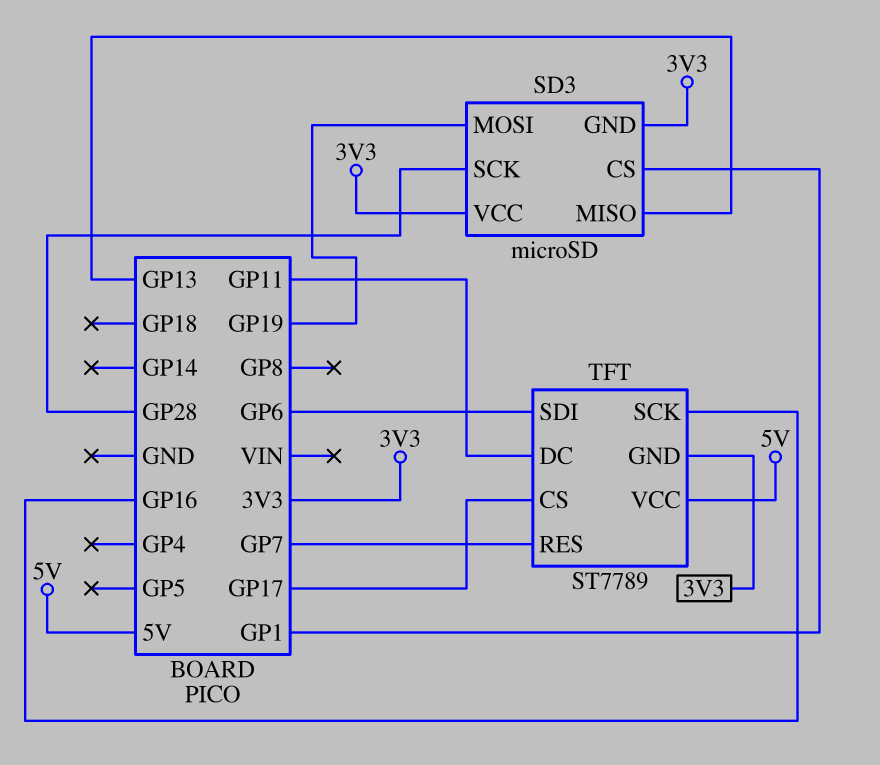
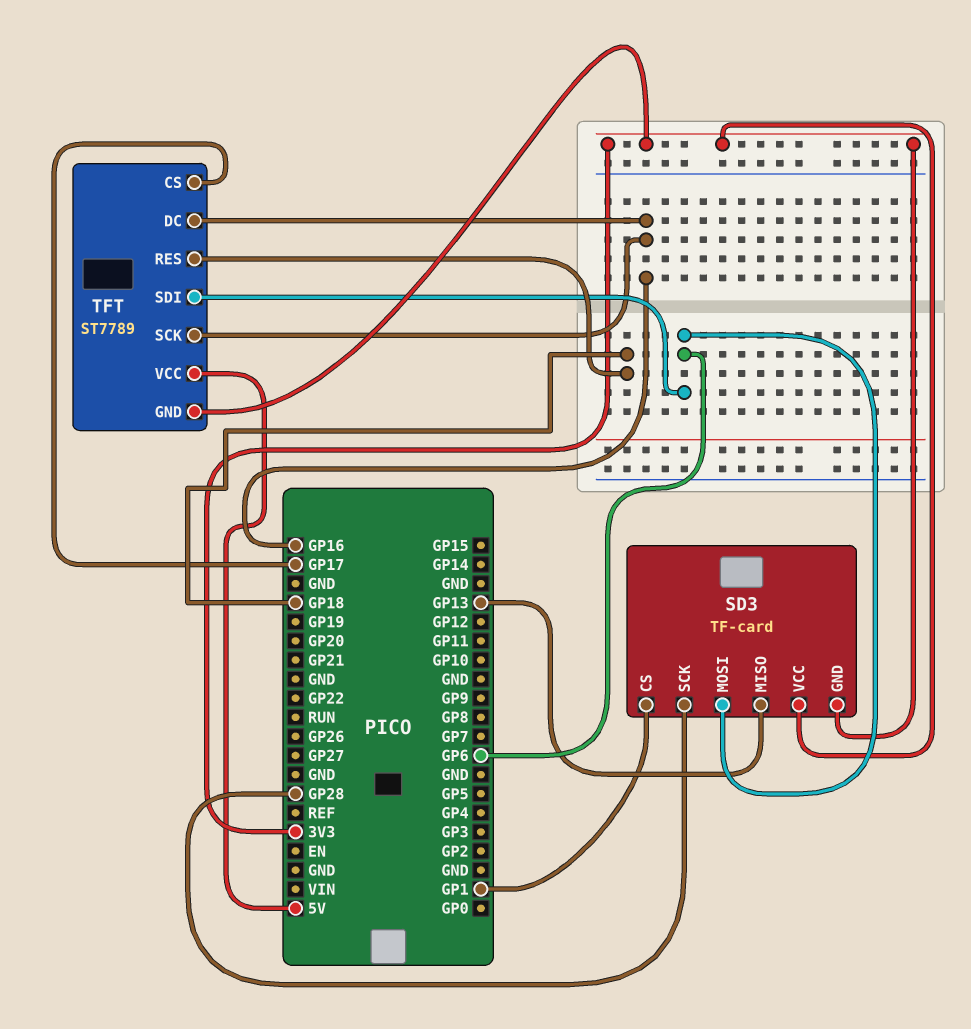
SD3: microSD -> TF-card
SD3 pin MOSI: GP19 -> GP6
TFT pin DC: GP11 -> GP16
TFT pin RES: GP7 -> GP18

